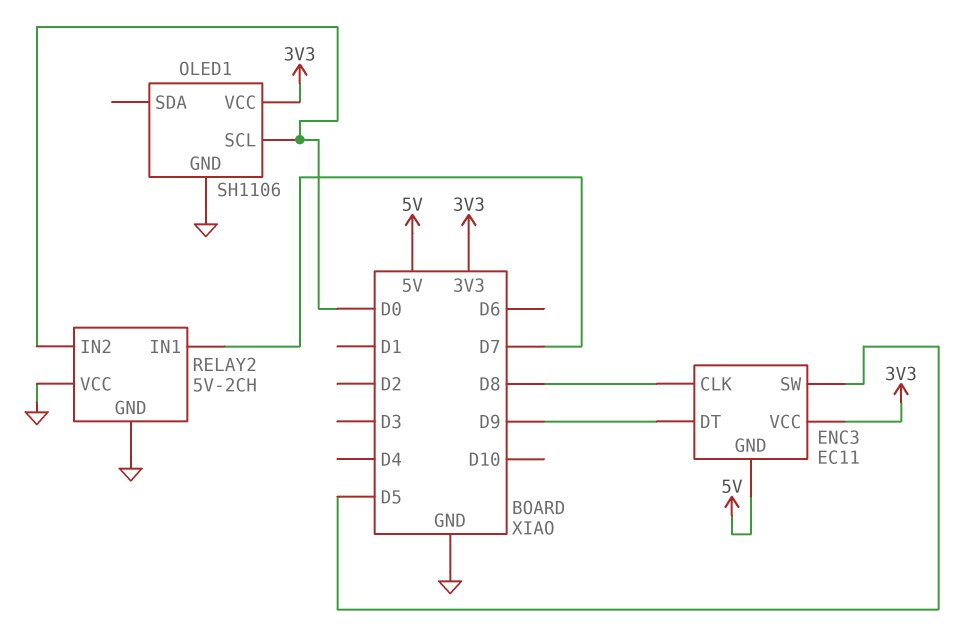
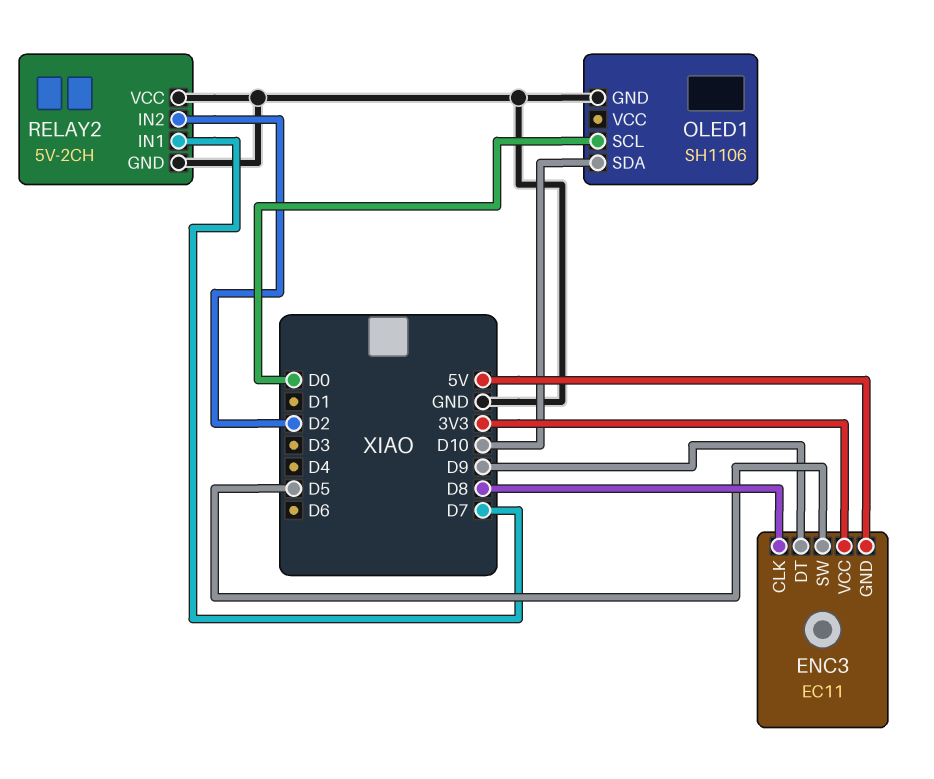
OLED1 pin SDA: none -> D10
OLED1 pin VCC: 3V3 -> none
RELAY2 pin IN2: D0 -> D2

